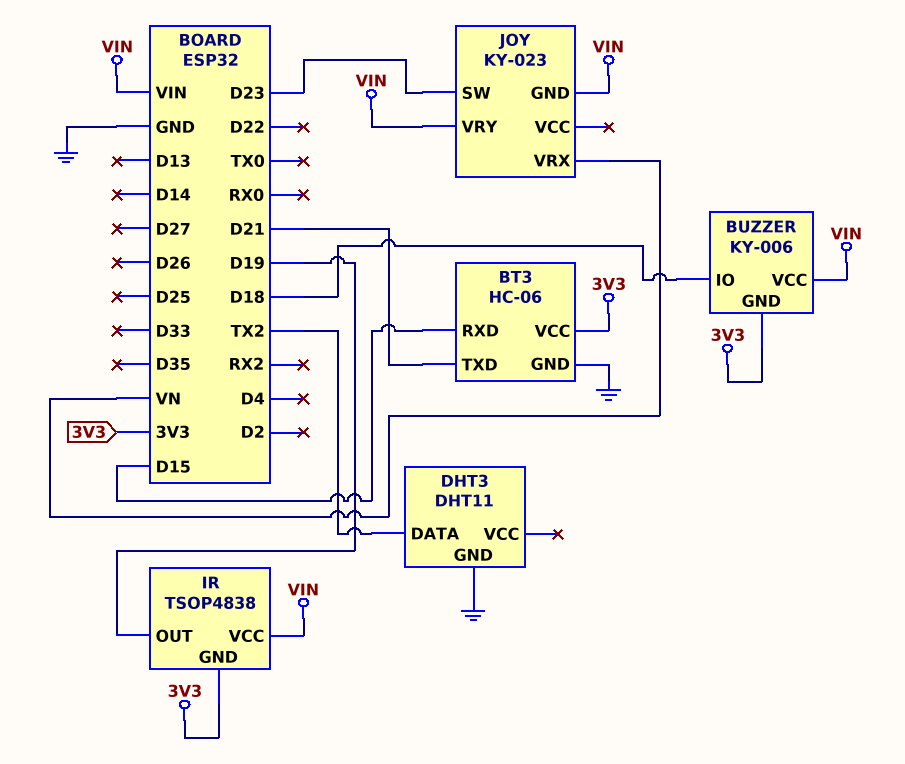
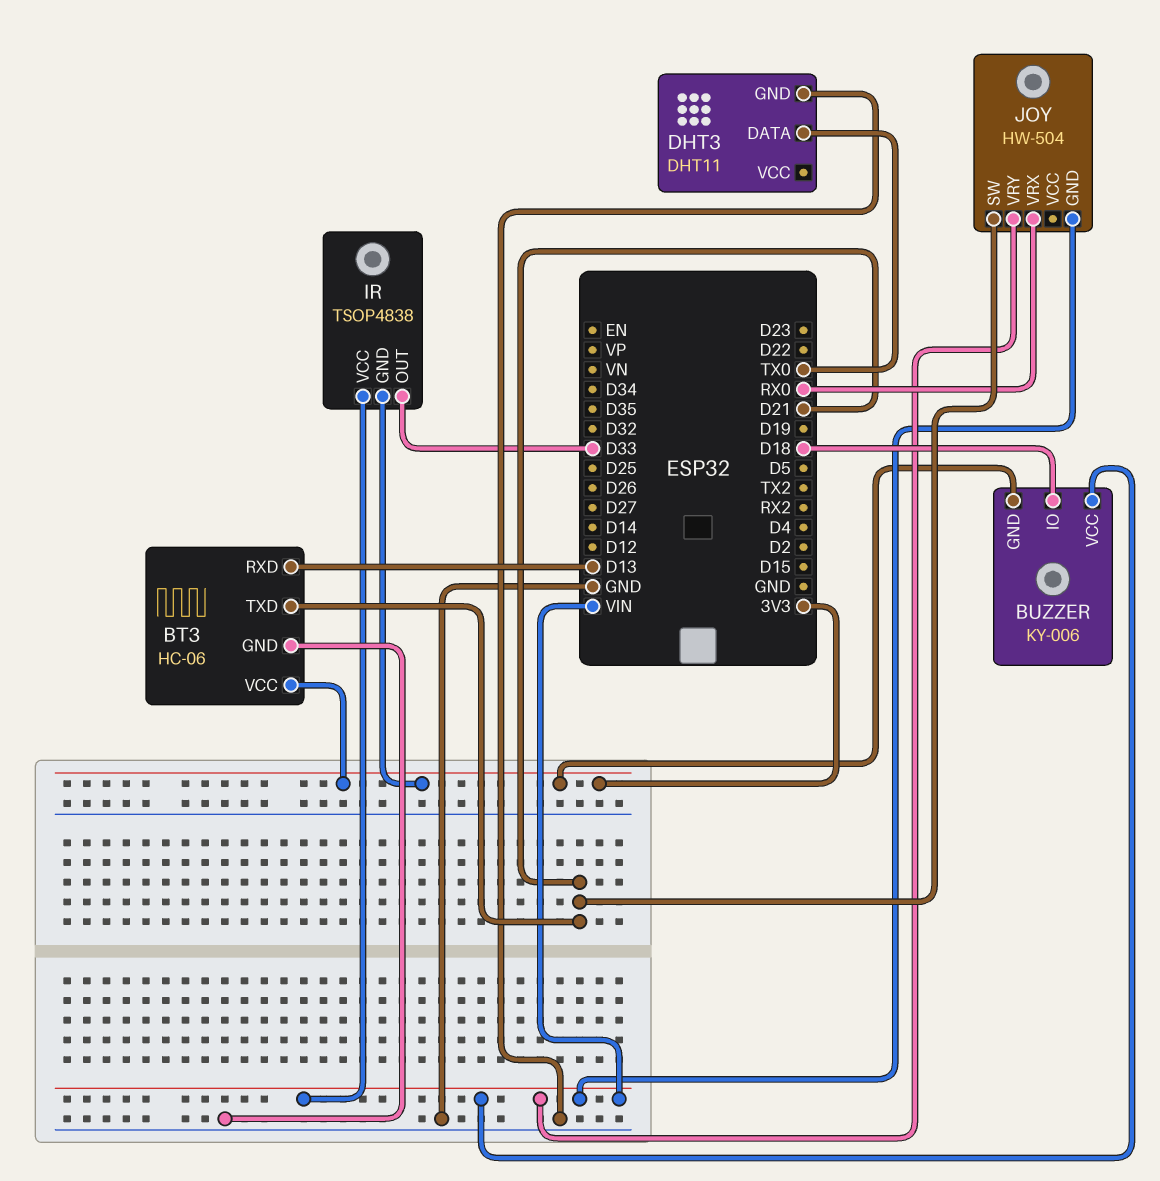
BT3 pin RXD: D15 -> D13
DHT3 pin DATA: TX2 -> TX0
IR pin OUT: D19 -> D33
JOY: KY-023 -> HW-504
JOY pin SW: D23 -> D21
JOY pin VRX: VN -> RX0

